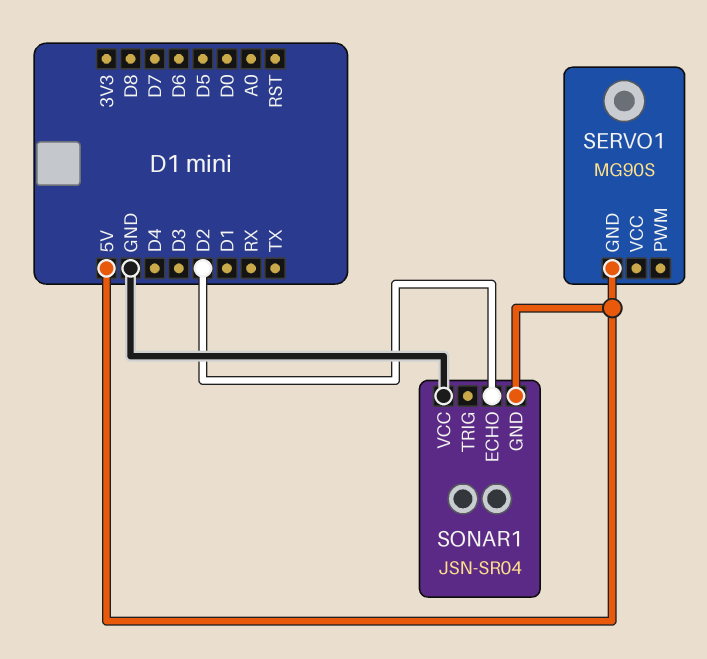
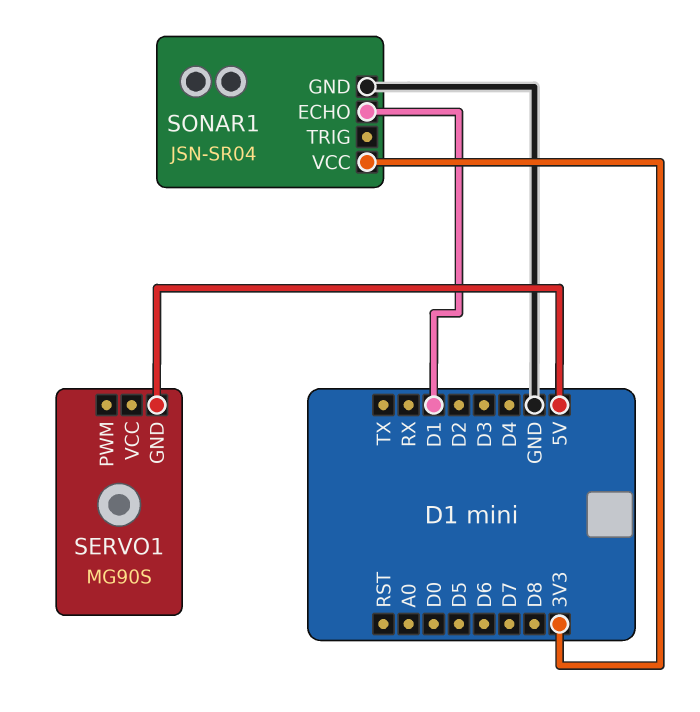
SONAR1 pin ECHO: D2 -> D1
SONAR1 pin GND: 5V -> GND
SONAR1 pin VCC: GND -> 3V3

